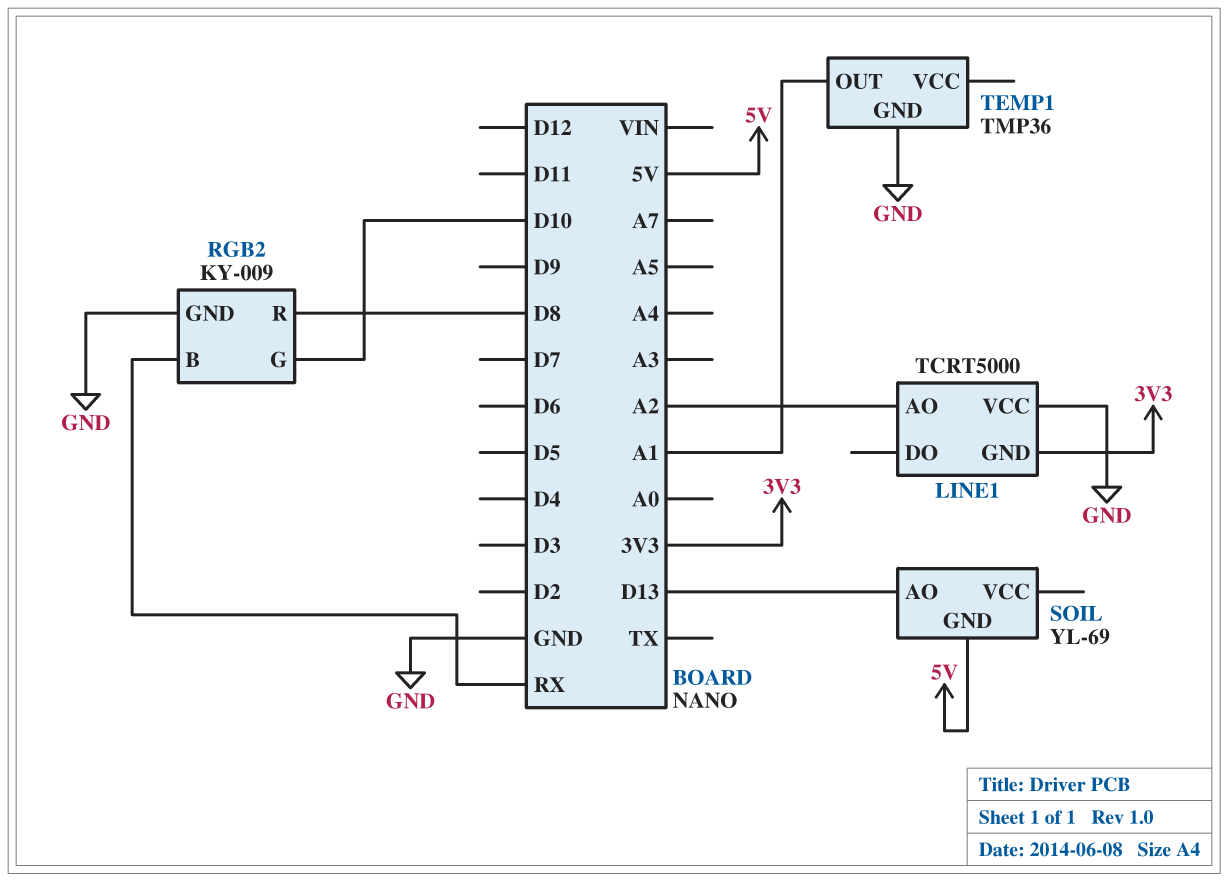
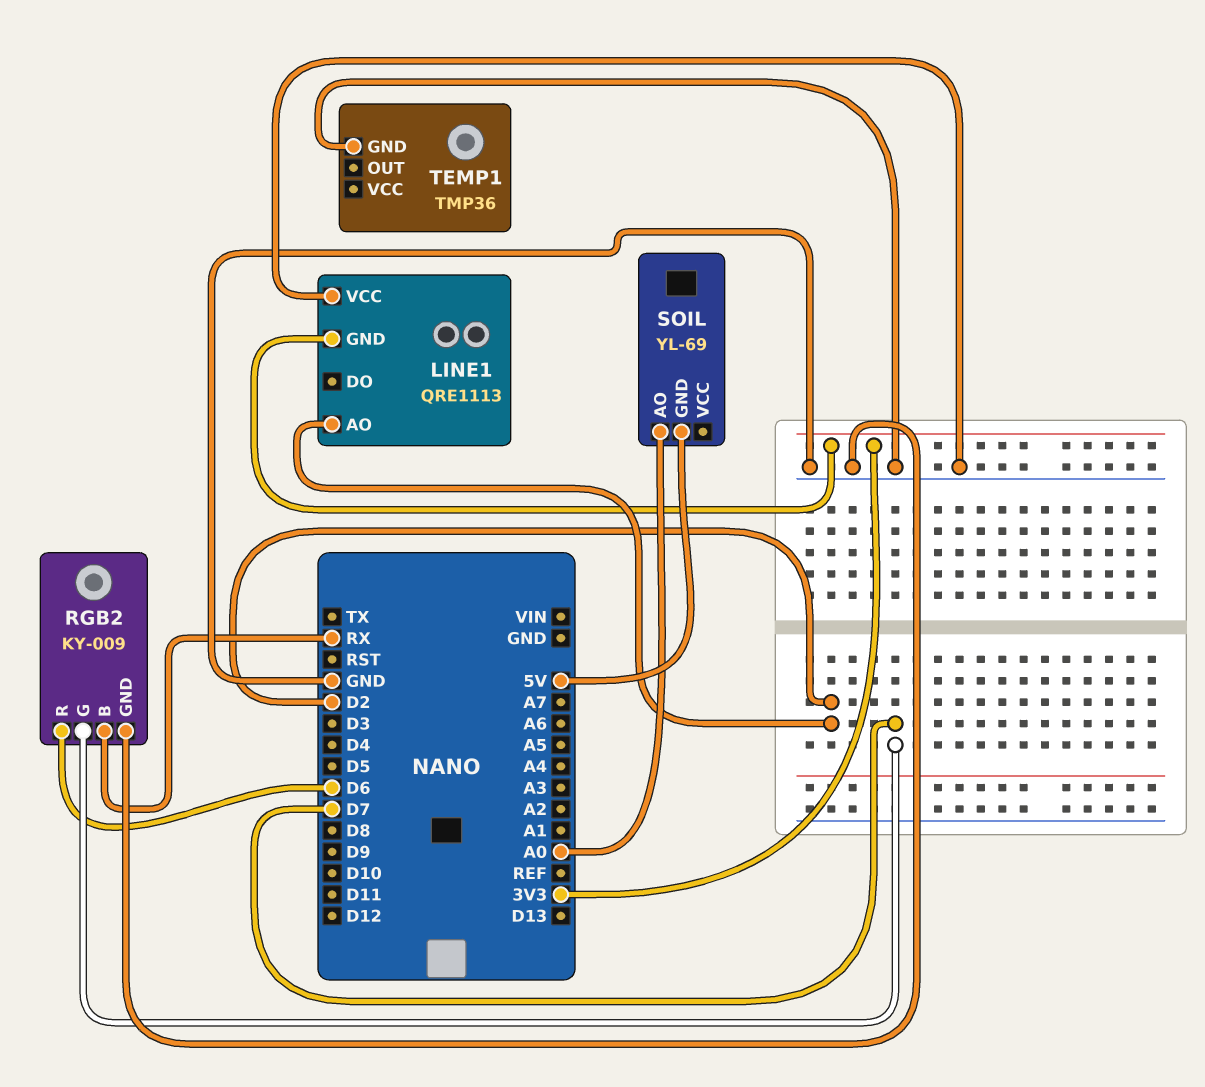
LINE1: TCRT5000 -> QRE1113
LINE1 pin AO: A2 -> D2
RGB2 pin G: D10 -> D7
RGB2 pin R: D8 -> D6
SOIL pin AO: D13 -> A0
TEMP1 pin OUT: A1 -> none

